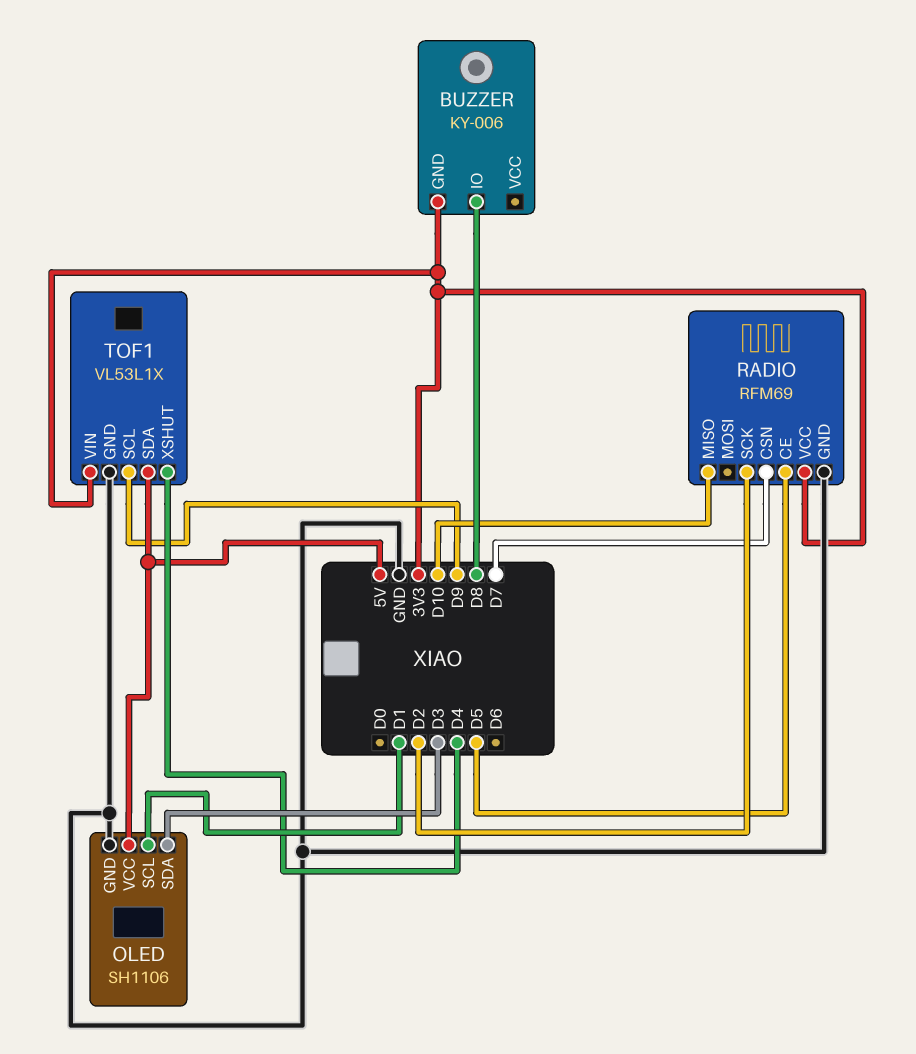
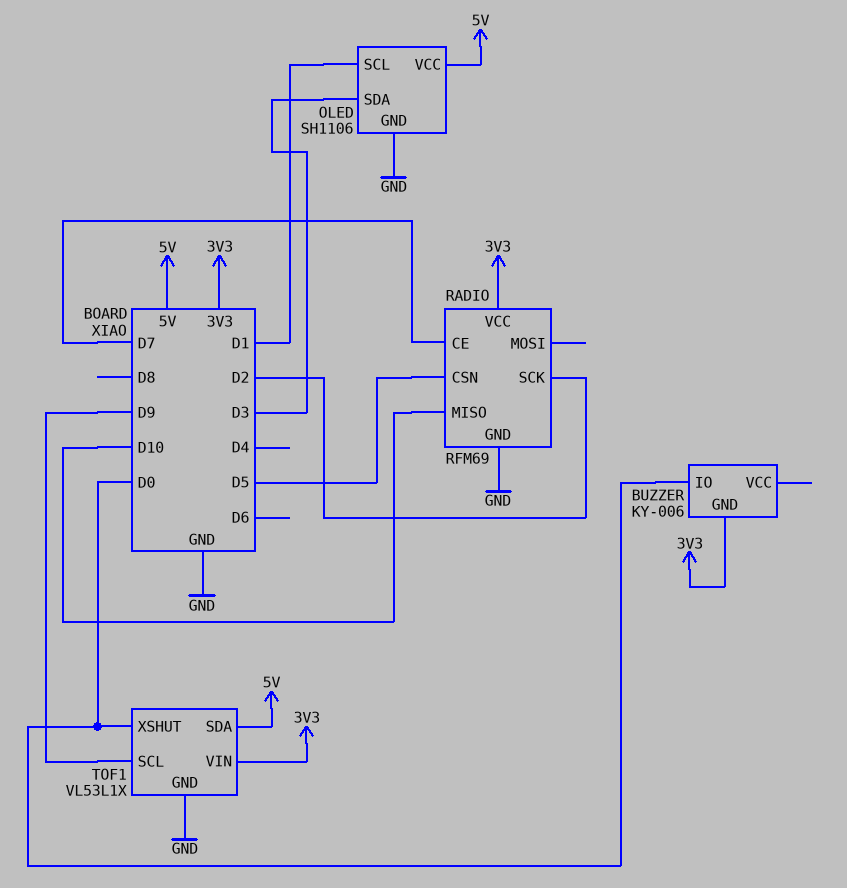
BUZZER pin IO: D8 -> D0
RADIO pin CE: D5 -> D7
RADIO pin CSN: D7 -> D5
TOF1 pin XSHUT: D4 -> D0

